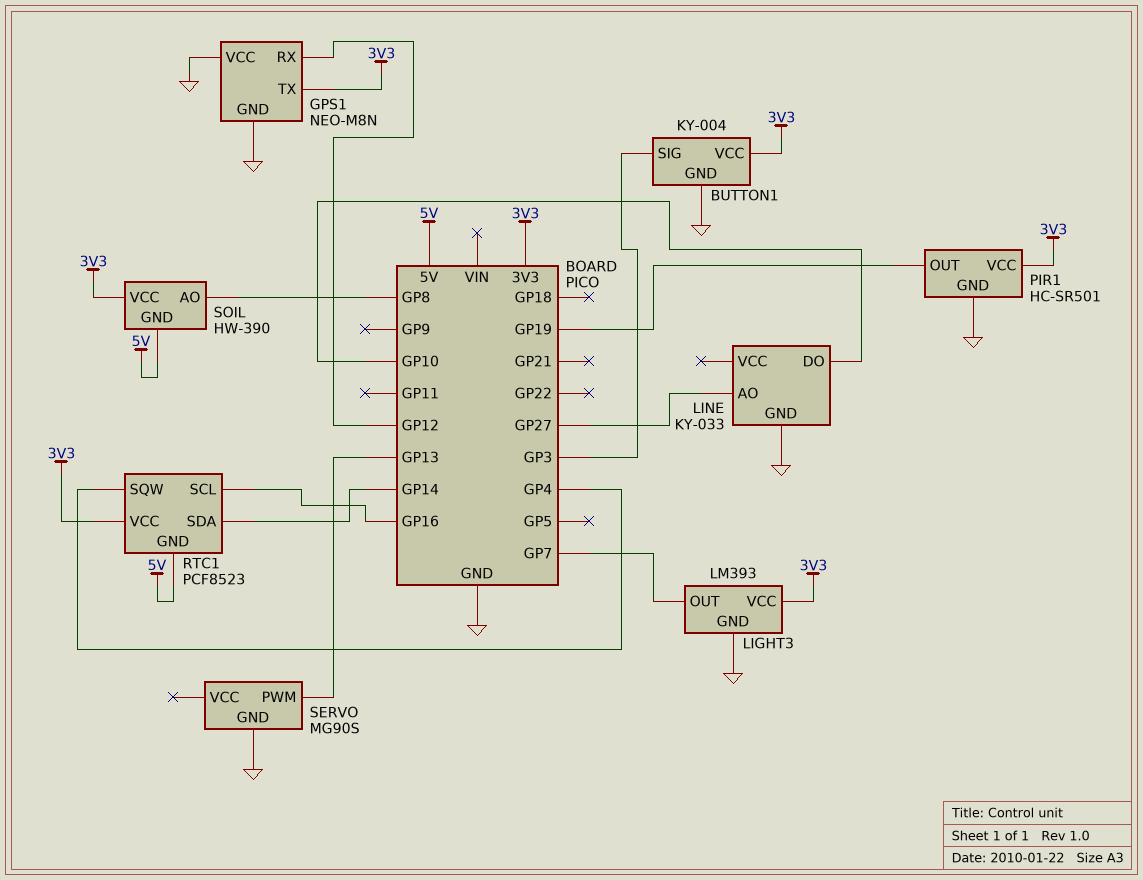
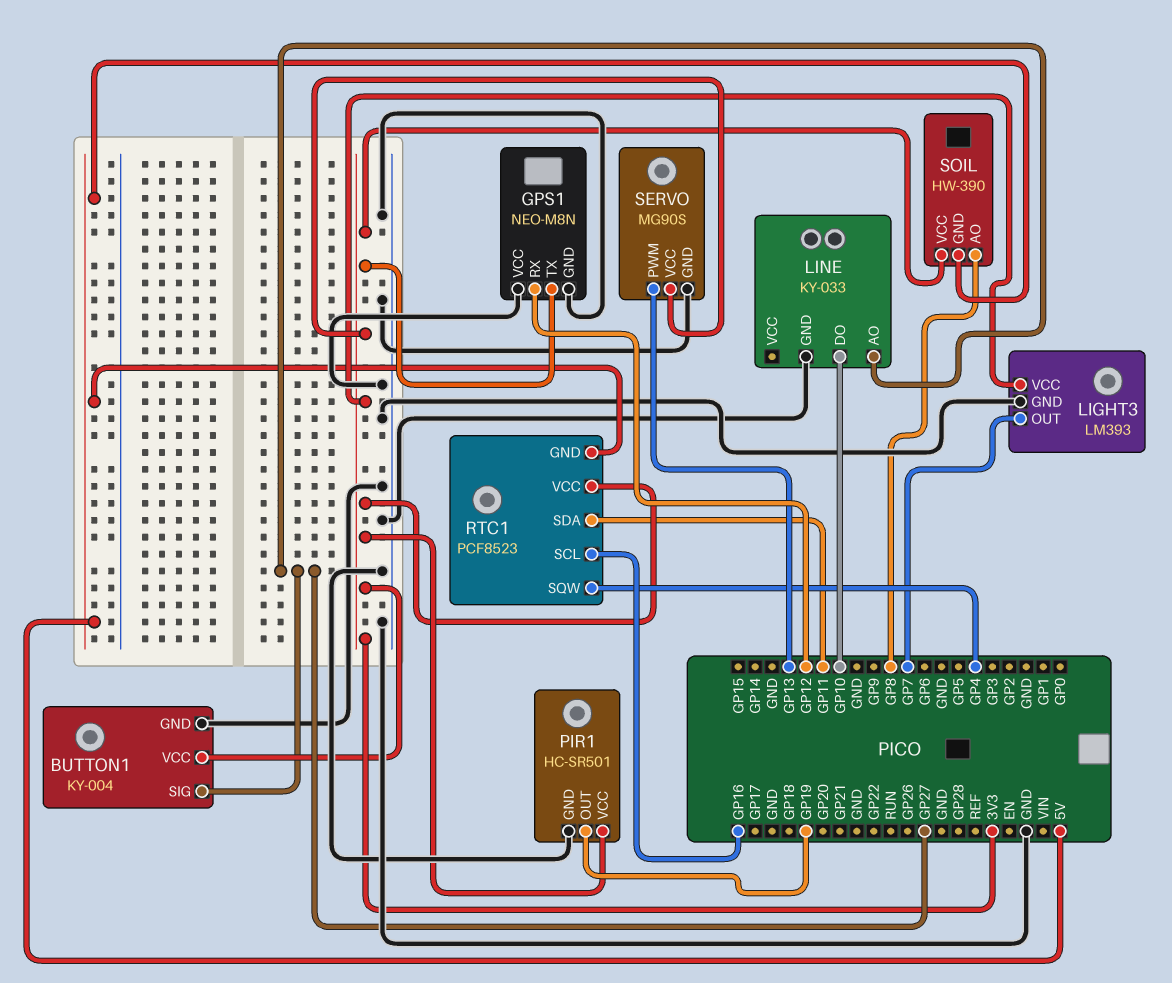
BUTTON1 pin SIG: GP3 -> GP27
RTC1 pin SDA: GP14 -> GP11
SERVO pin VCC: none -> 3V3

